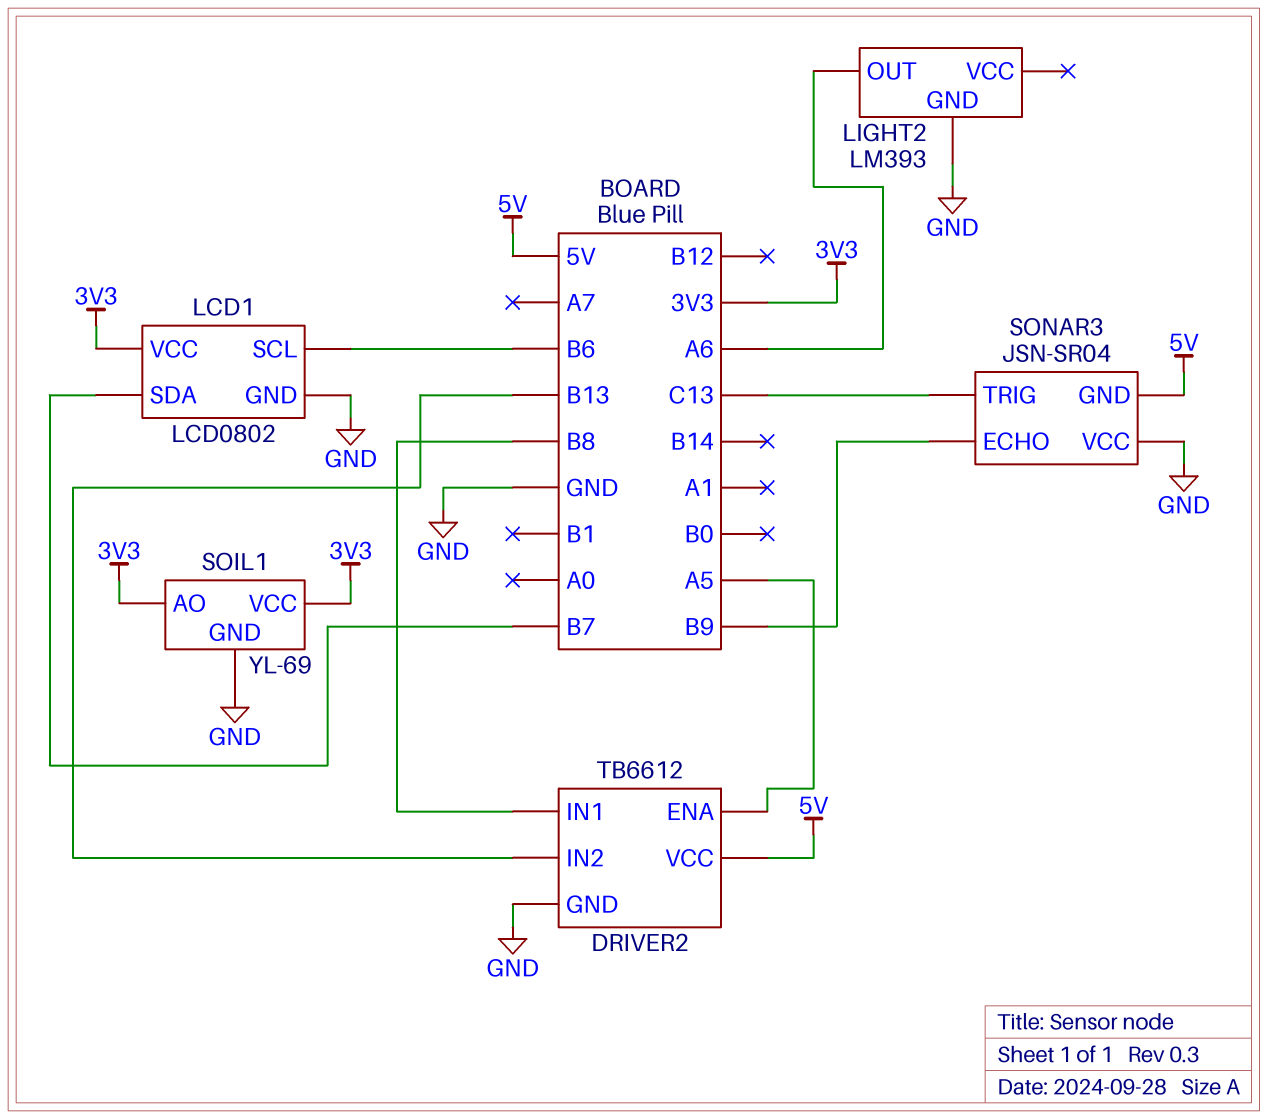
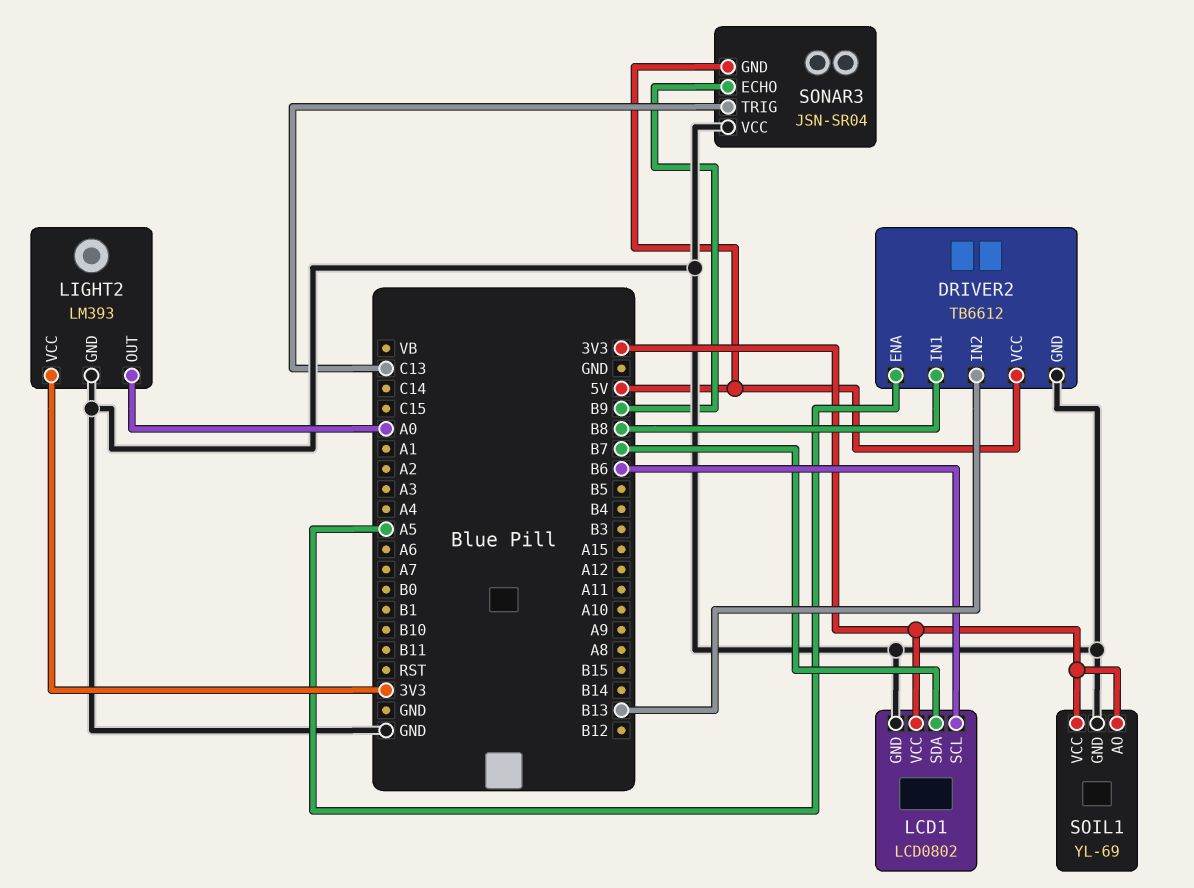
LIGHT2 pin OUT: A6 -> A0
LIGHT2 pin VCC: none -> 3V3

